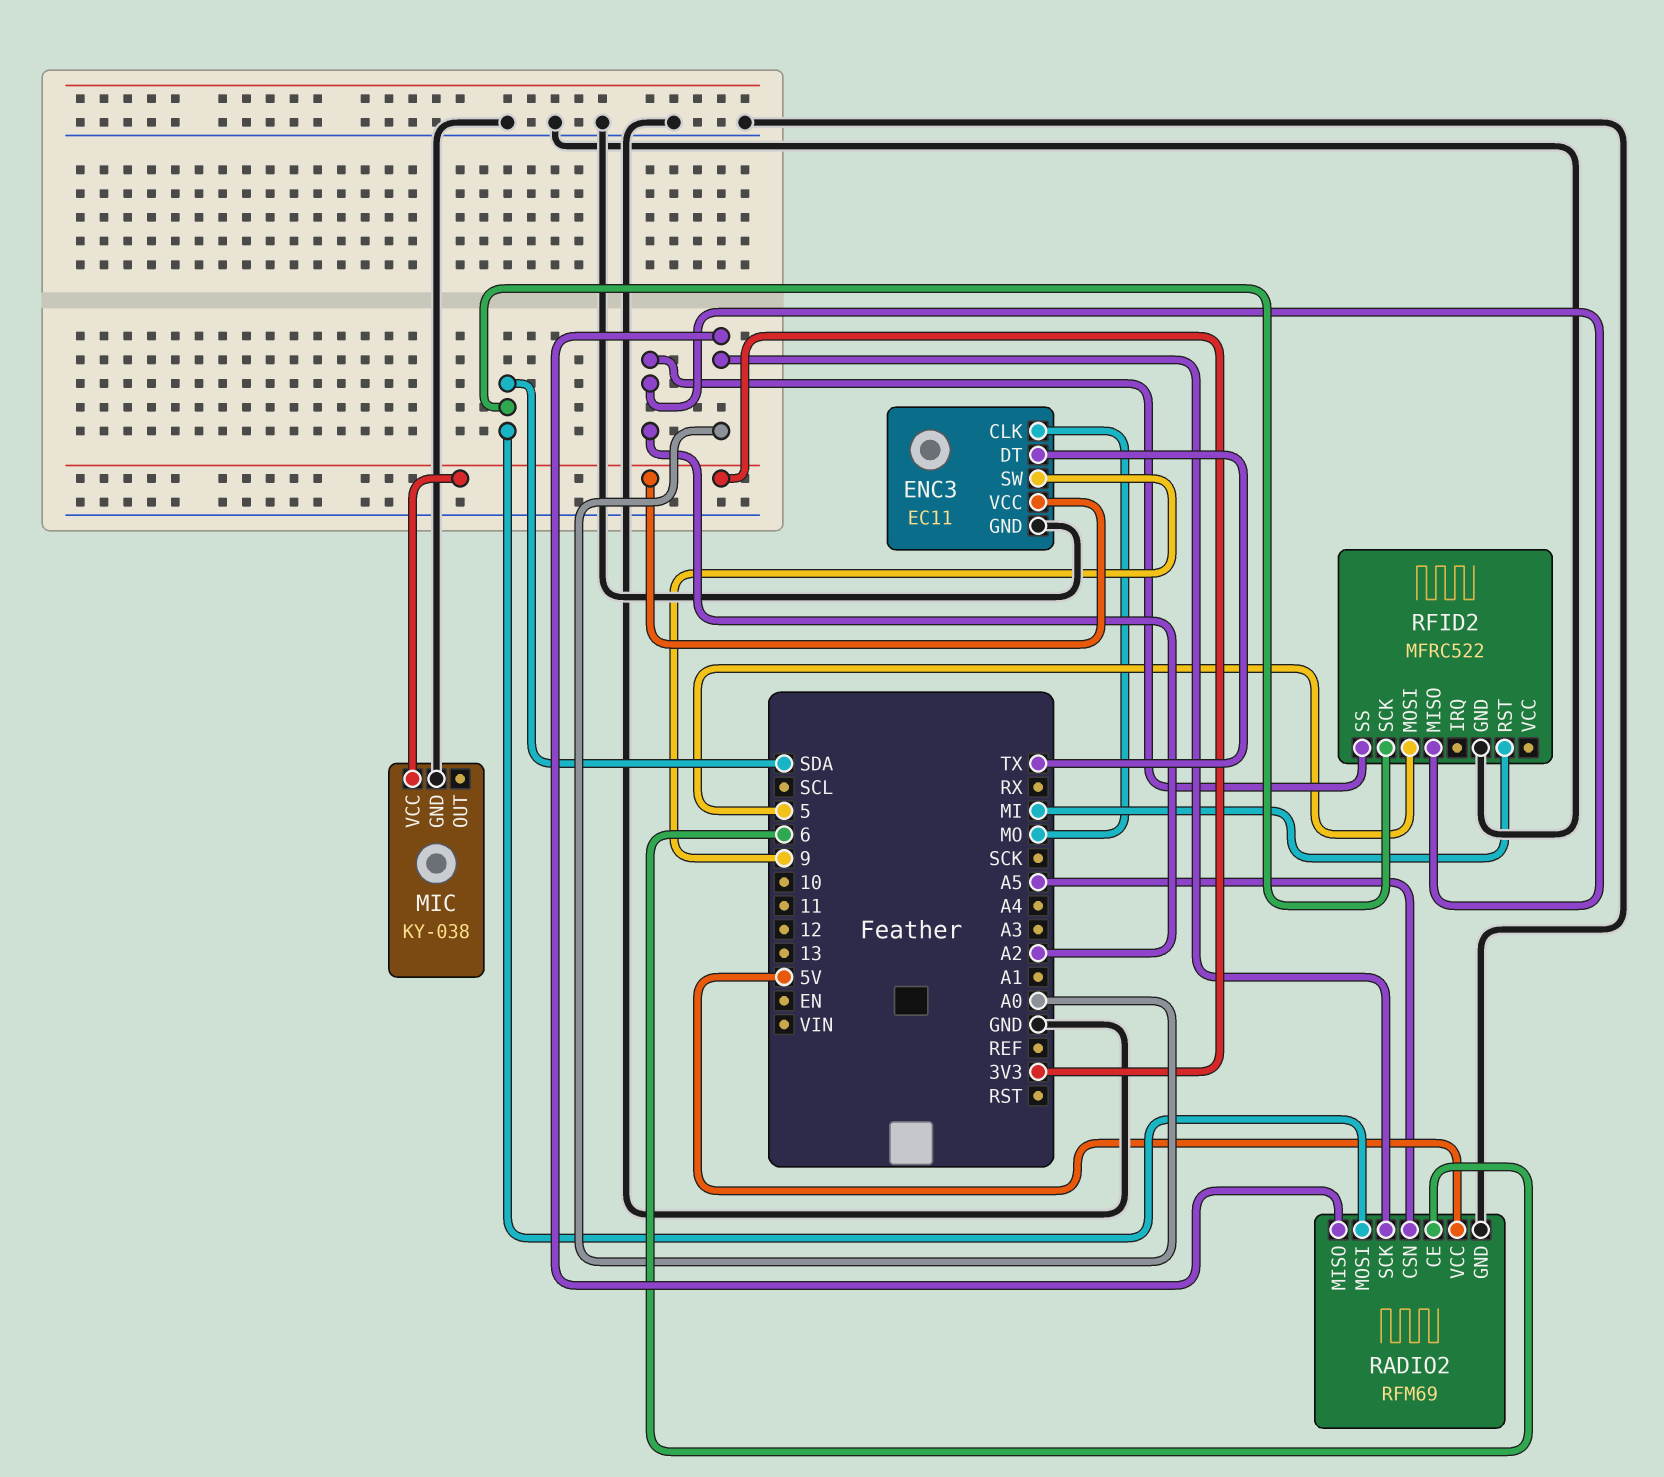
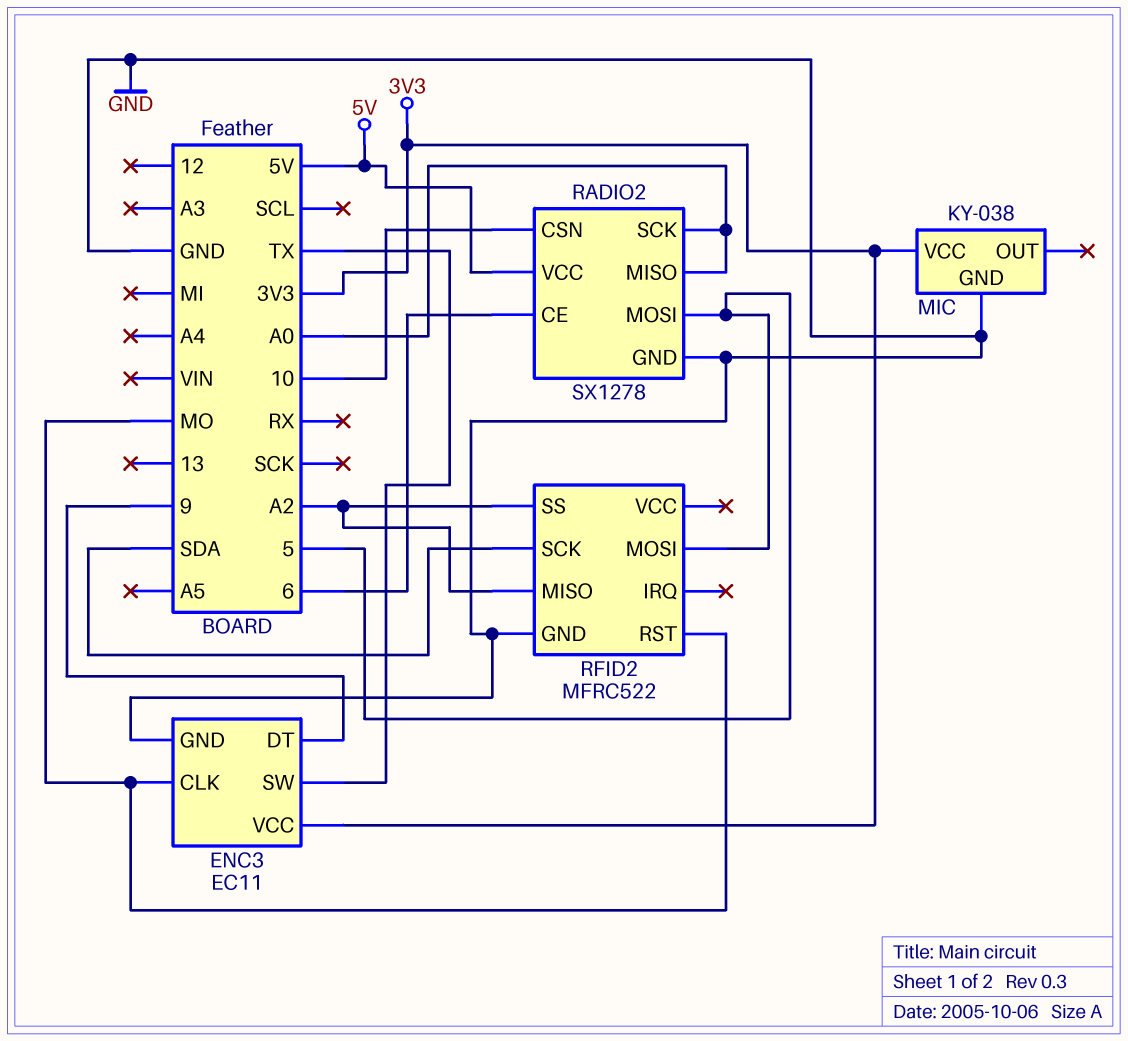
ENC3 pin DT: TX -> 9
ENC3 pin SW: 9 -> TX
RADIO2: RFM69 -> SX1278
RADIO2 pin CSN: A5 -> 10
RADIO2 pin MOSI: SDA -> 5
RFID2 pin RST: MI -> MO

